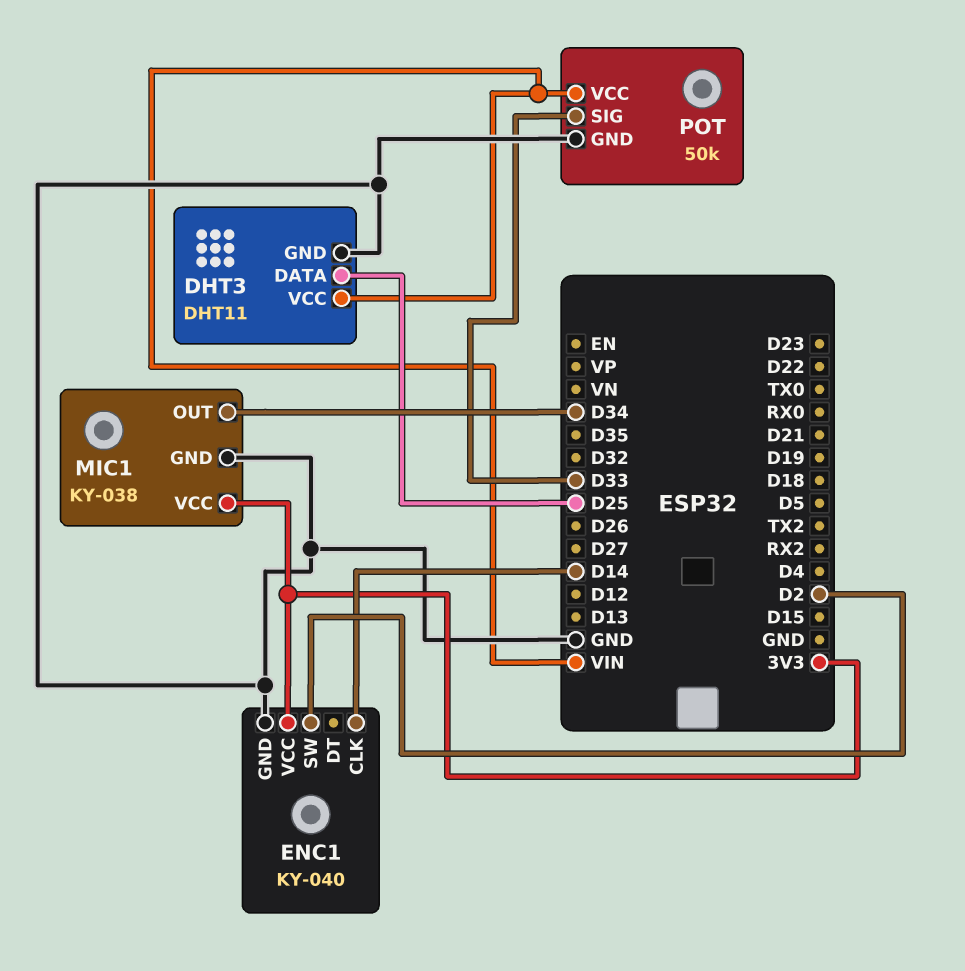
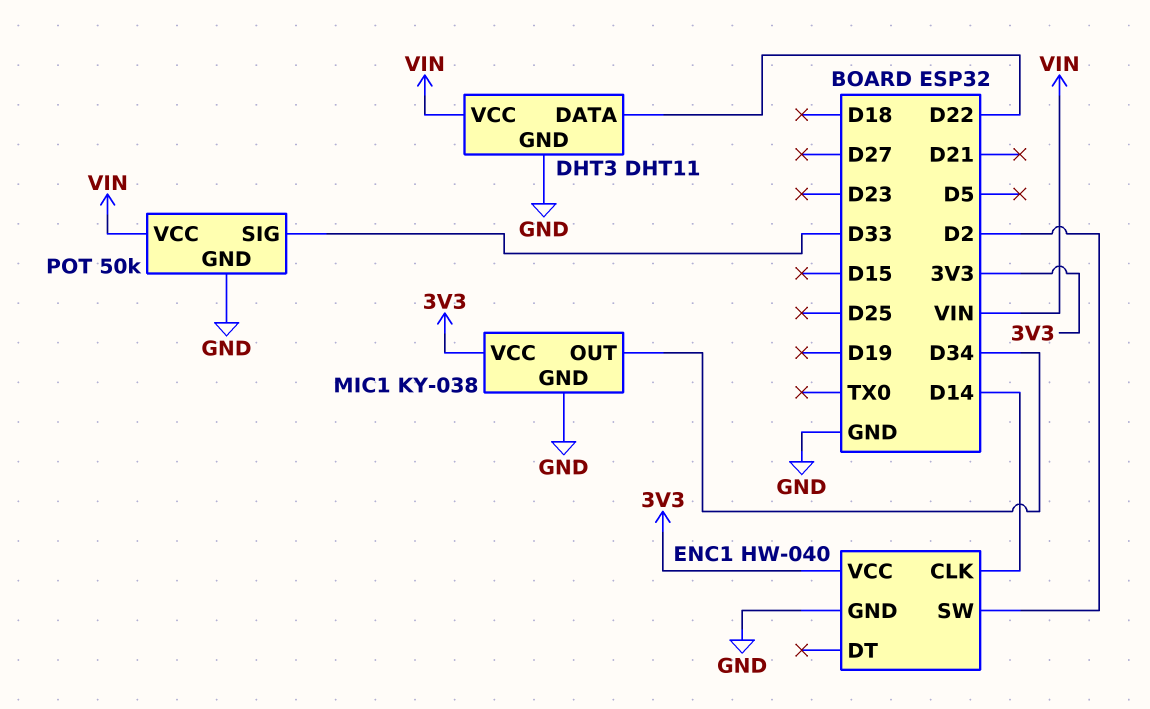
DHT3 pin DATA: D25 -> D22
ENC1: KY-040 -> HW-040

